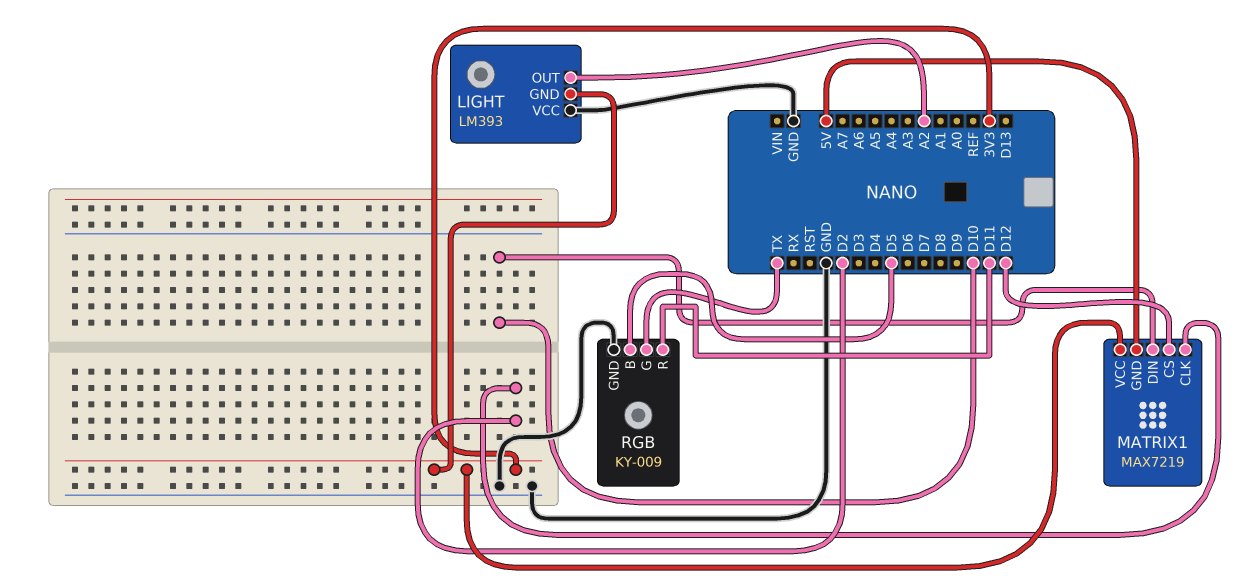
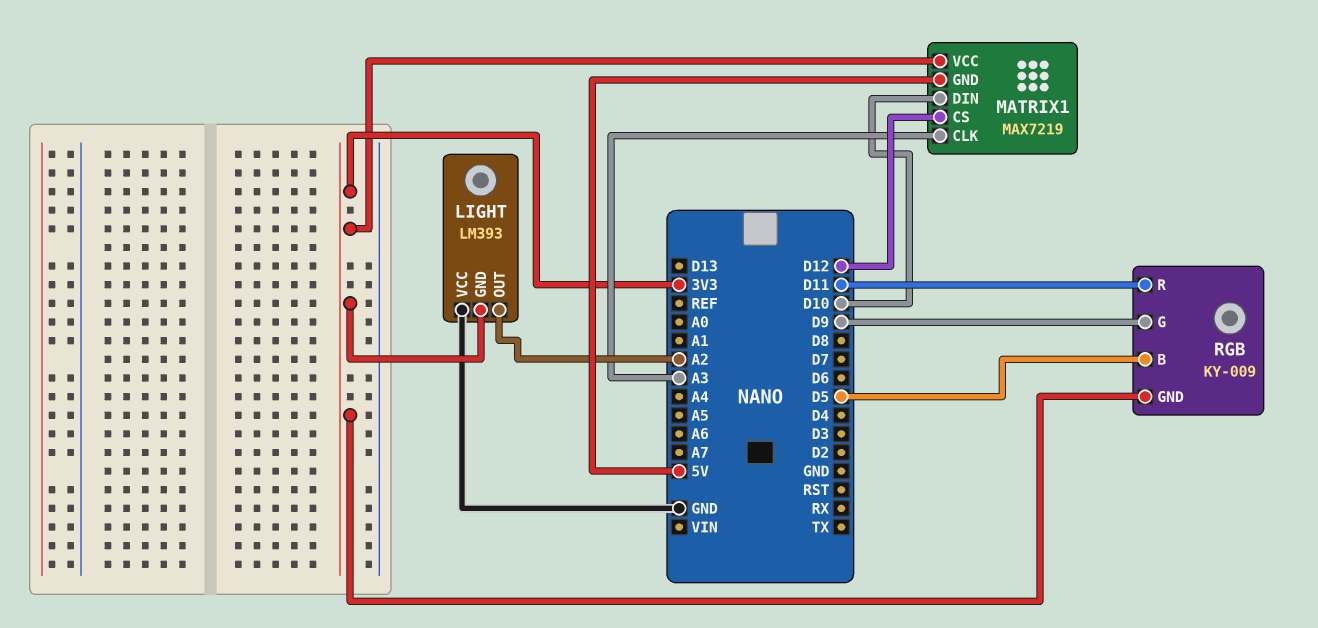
MATRIX1 pin CLK: D2 -> A3
RGB pin G: TX -> D9
RGB pin GND: GND -> 3V3

